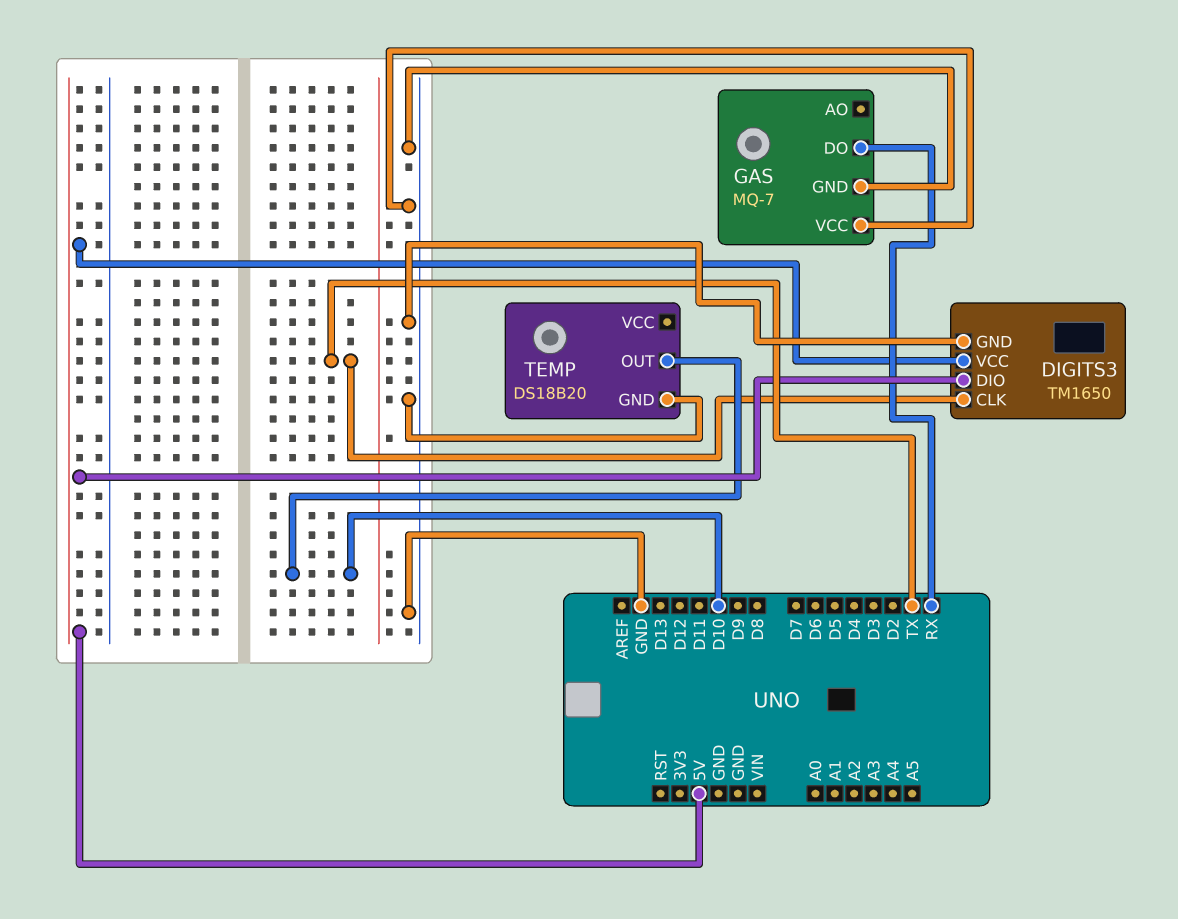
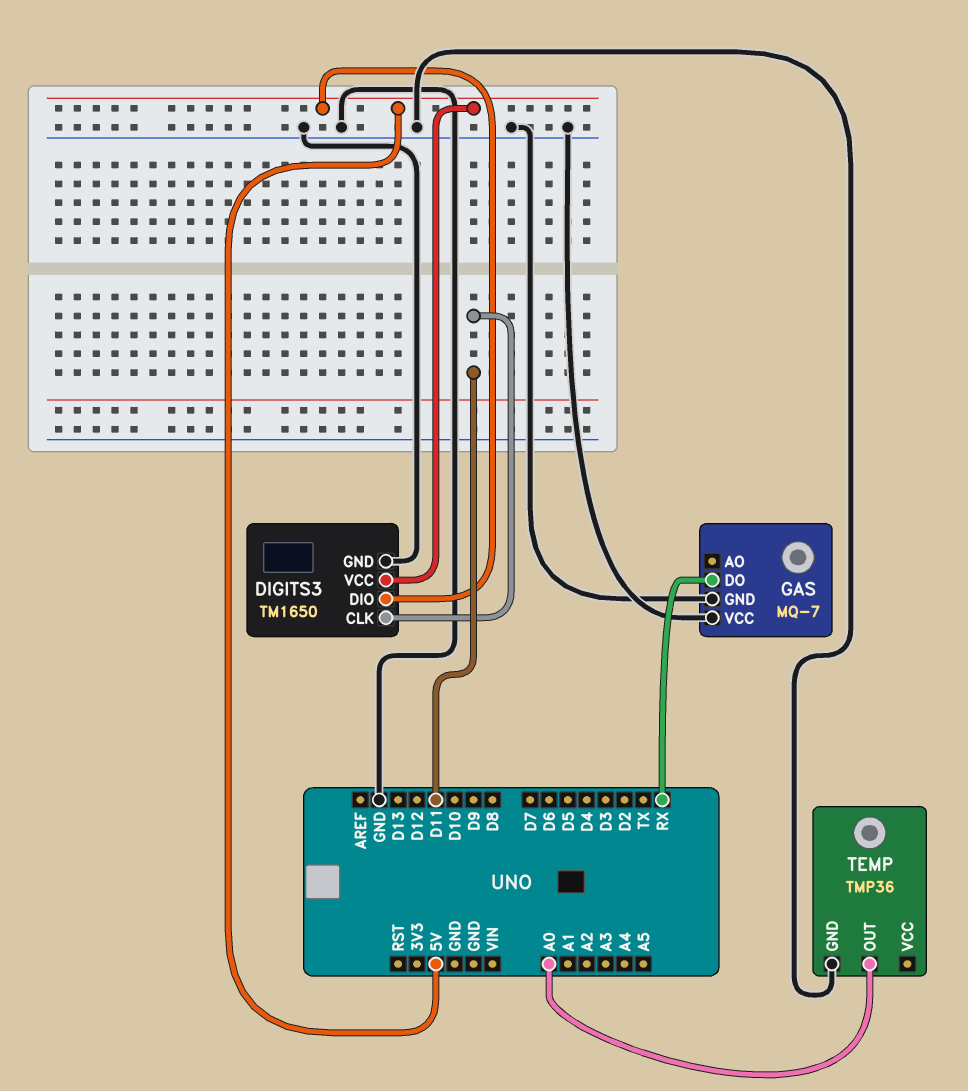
DIGITS3 pin CLK: TX -> D11
TEMP: DS18B20 -> TMP36
TEMP pin OUT: D10 -> A0

